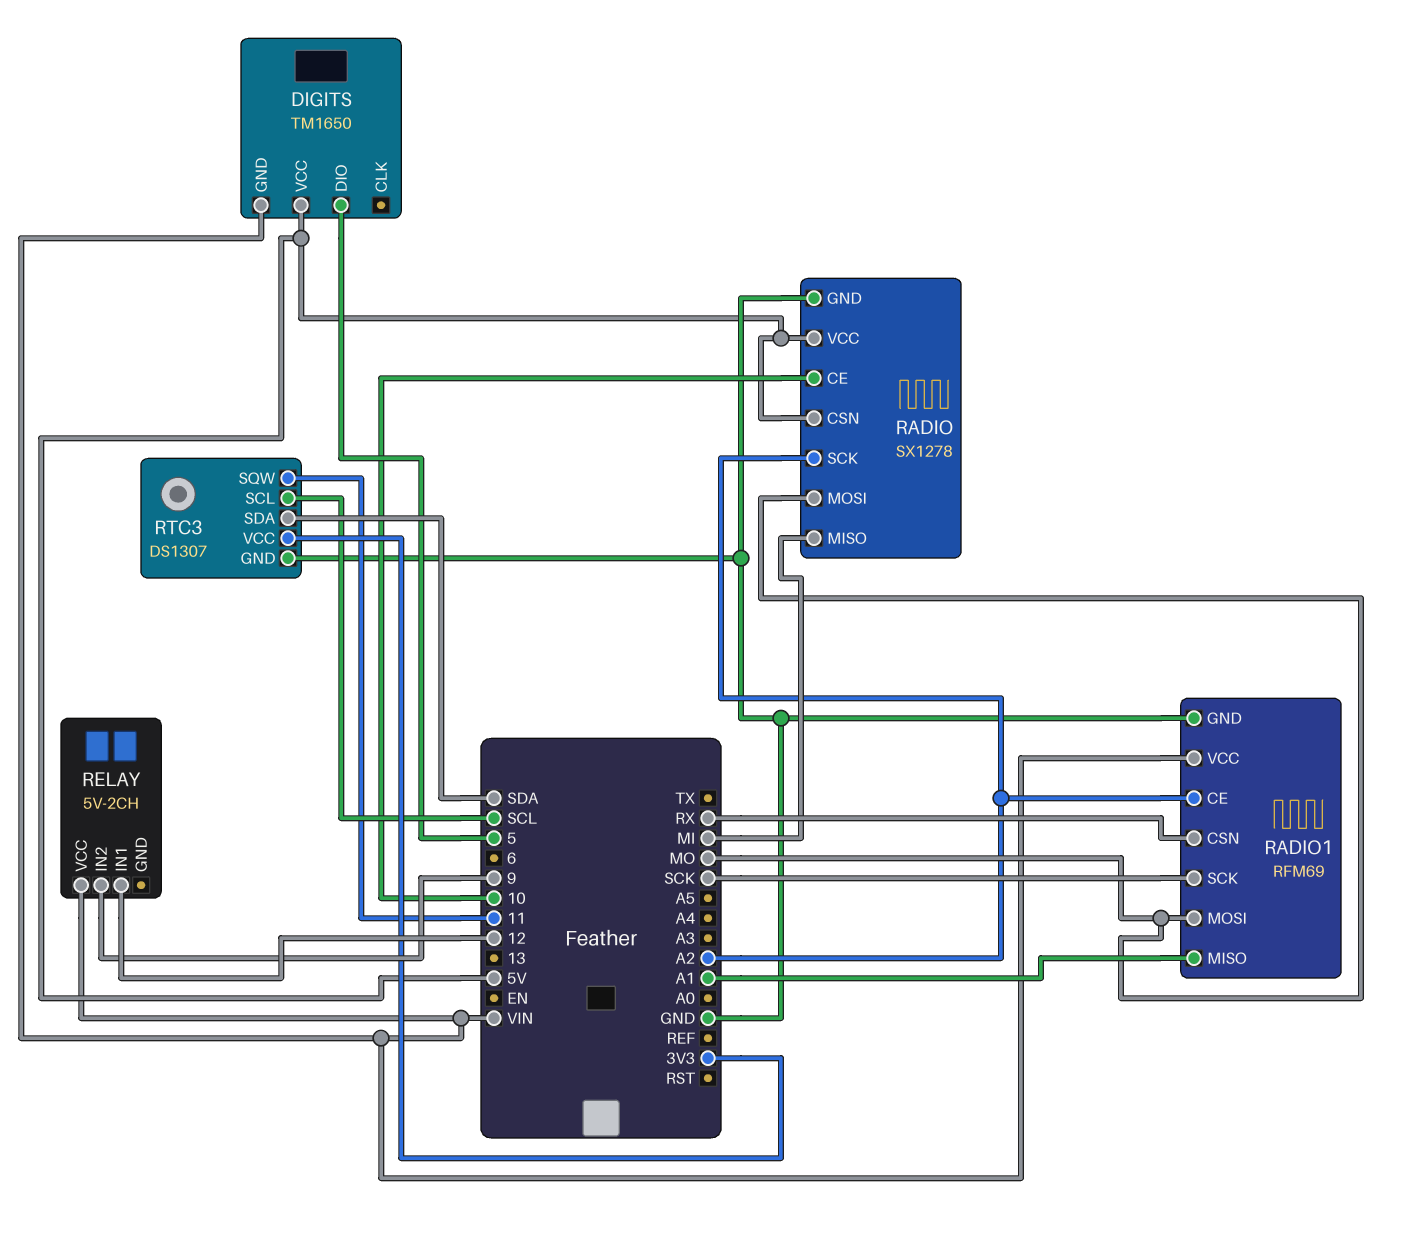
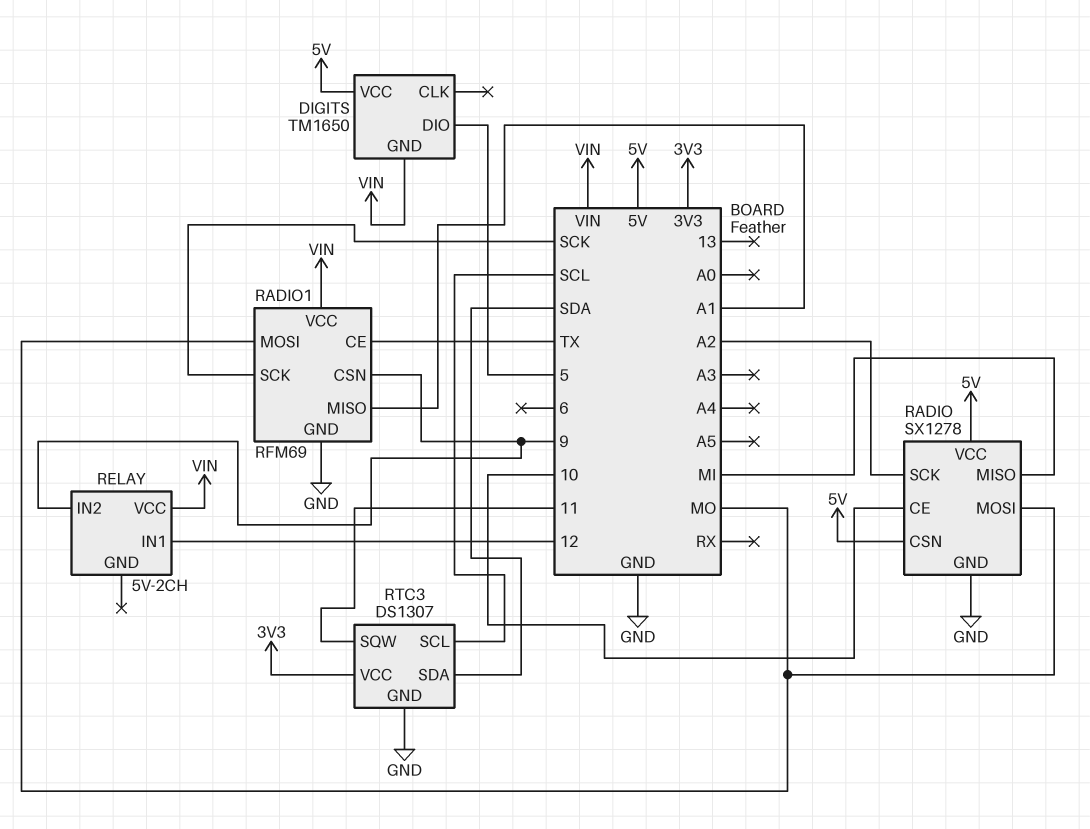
RADIO1 pin CE: A2 -> TX
RADIO1 pin CSN: RX -> 9

